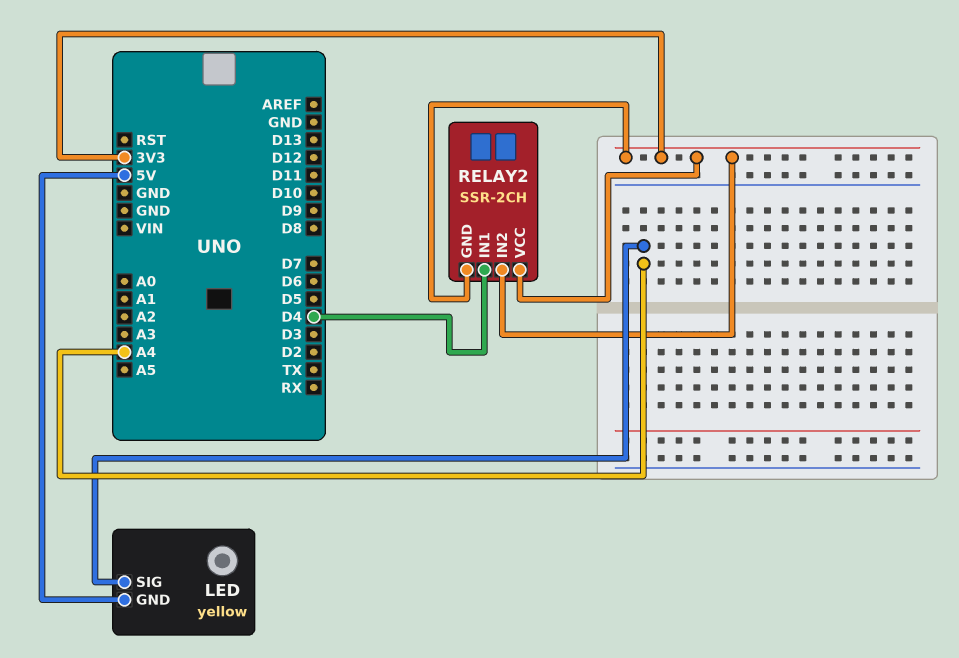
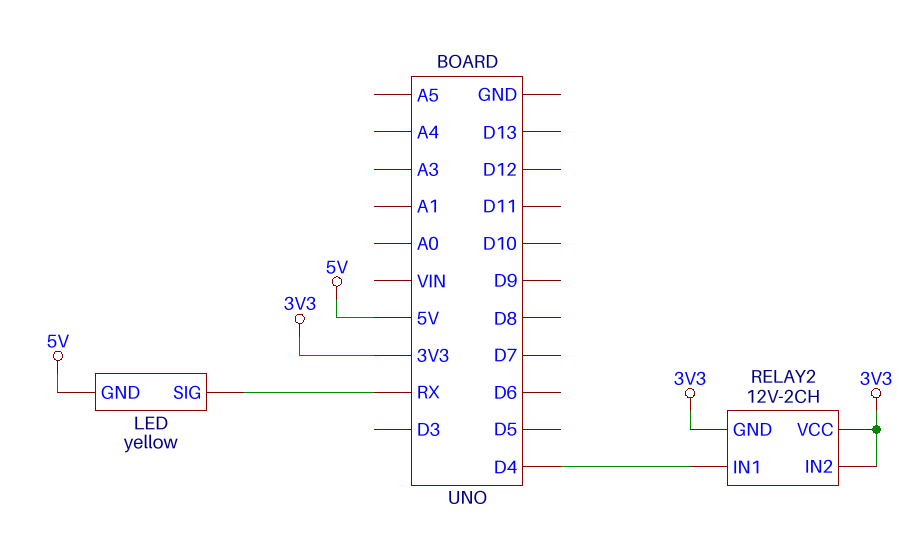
LED pin SIG: A4 -> RX
RELAY2: SSR-2CH -> 12V-2CH

